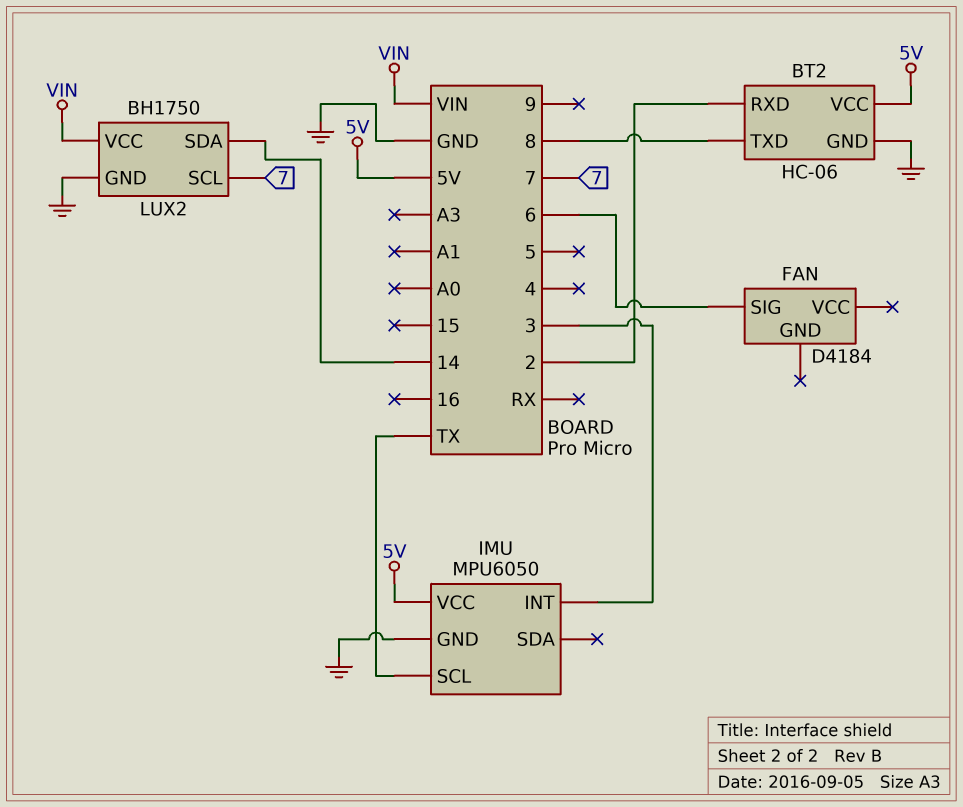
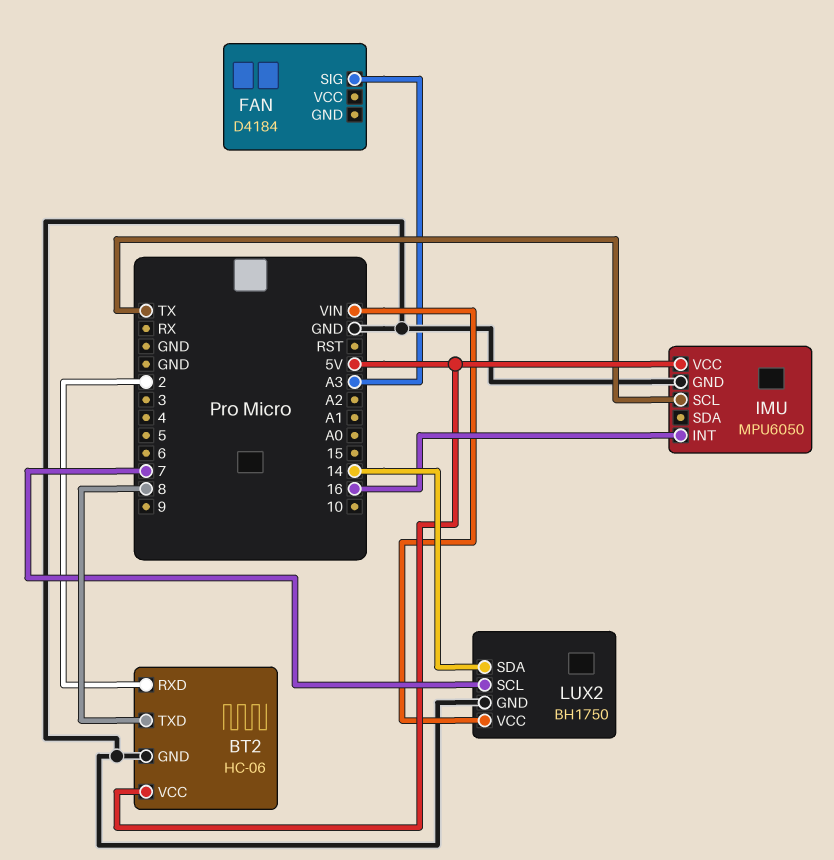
FAN pin SIG: 6 -> A3
IMU pin INT: 3 -> 16

